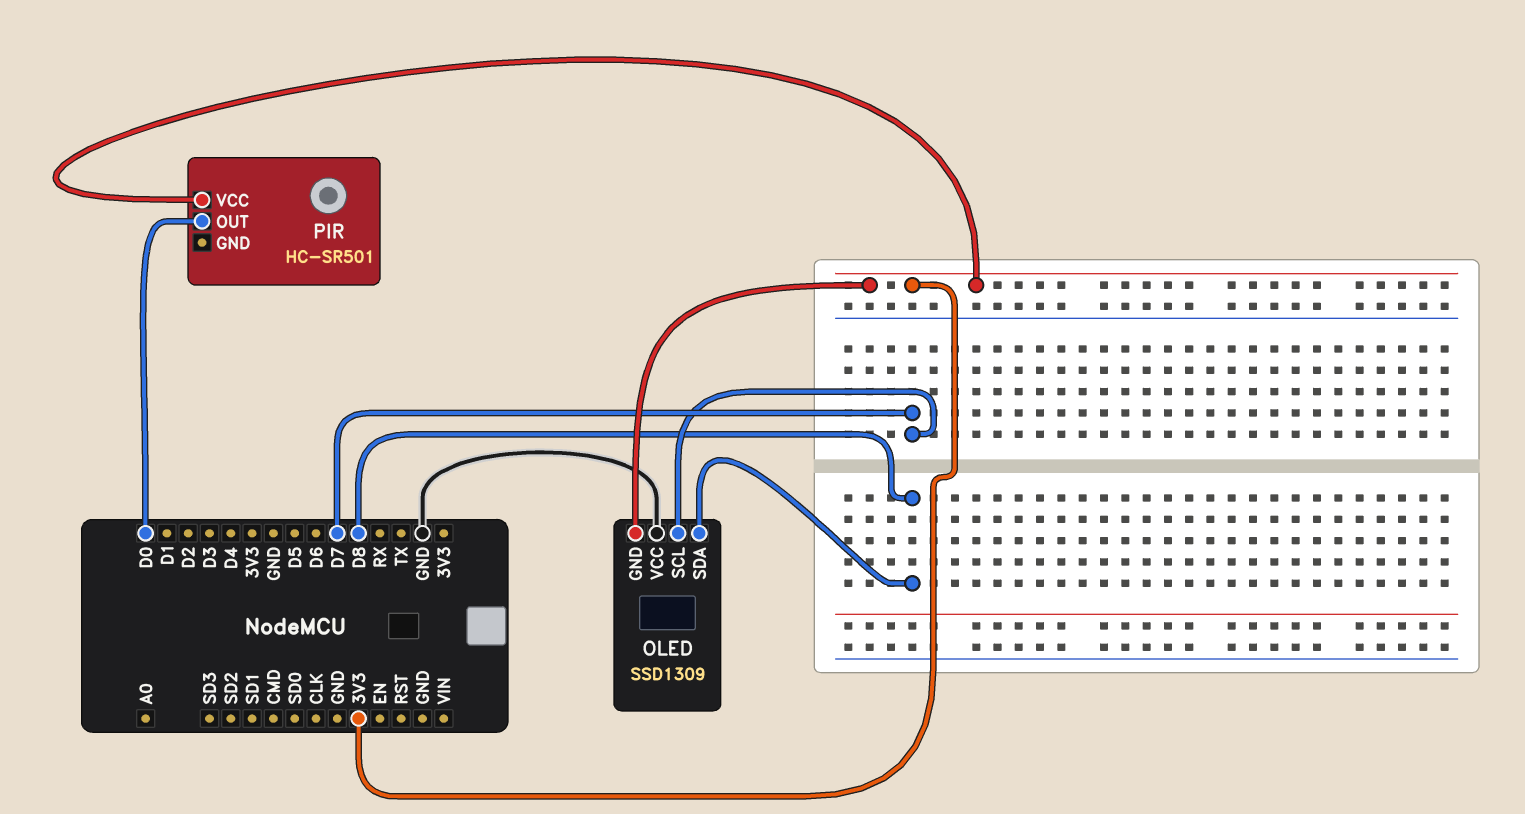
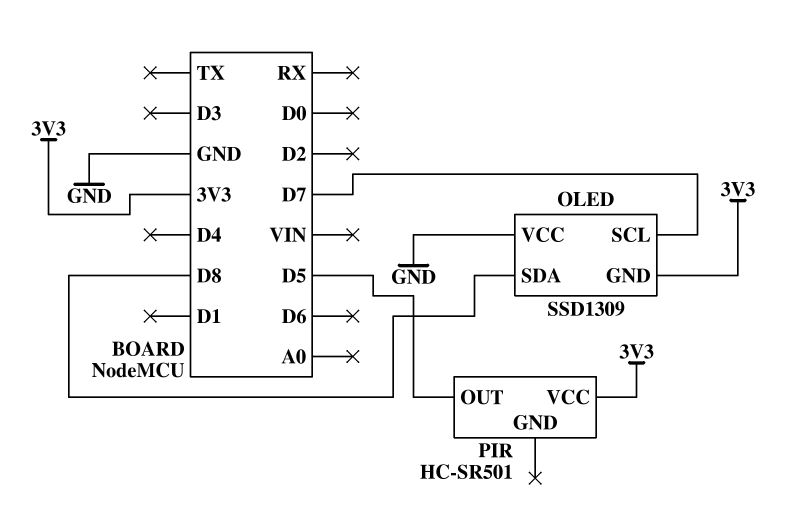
PIR pin OUT: D0 -> D5

